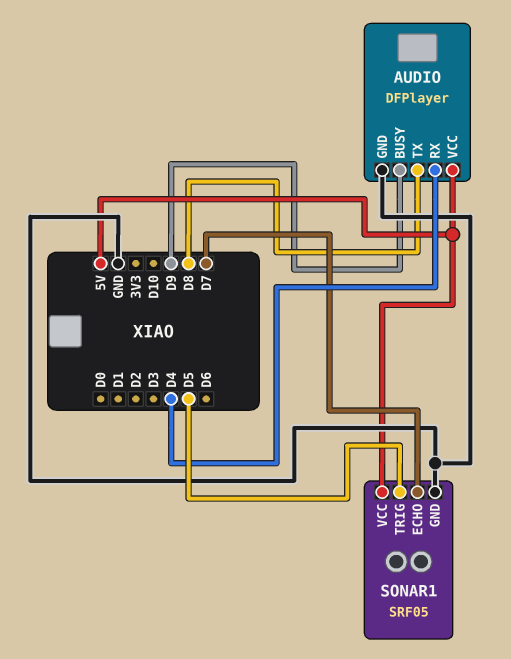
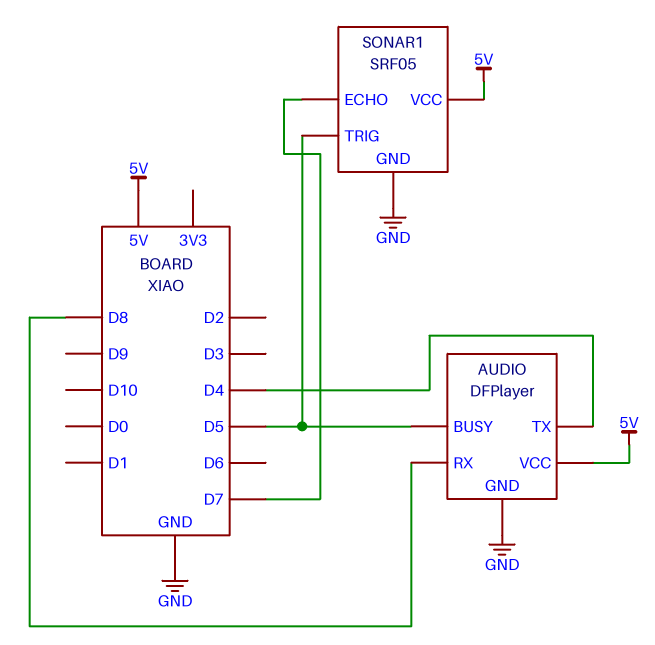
AUDIO pin BUSY: D9 -> D5
AUDIO pin RX: D4 -> D8
AUDIO pin TX: D8 -> D4

